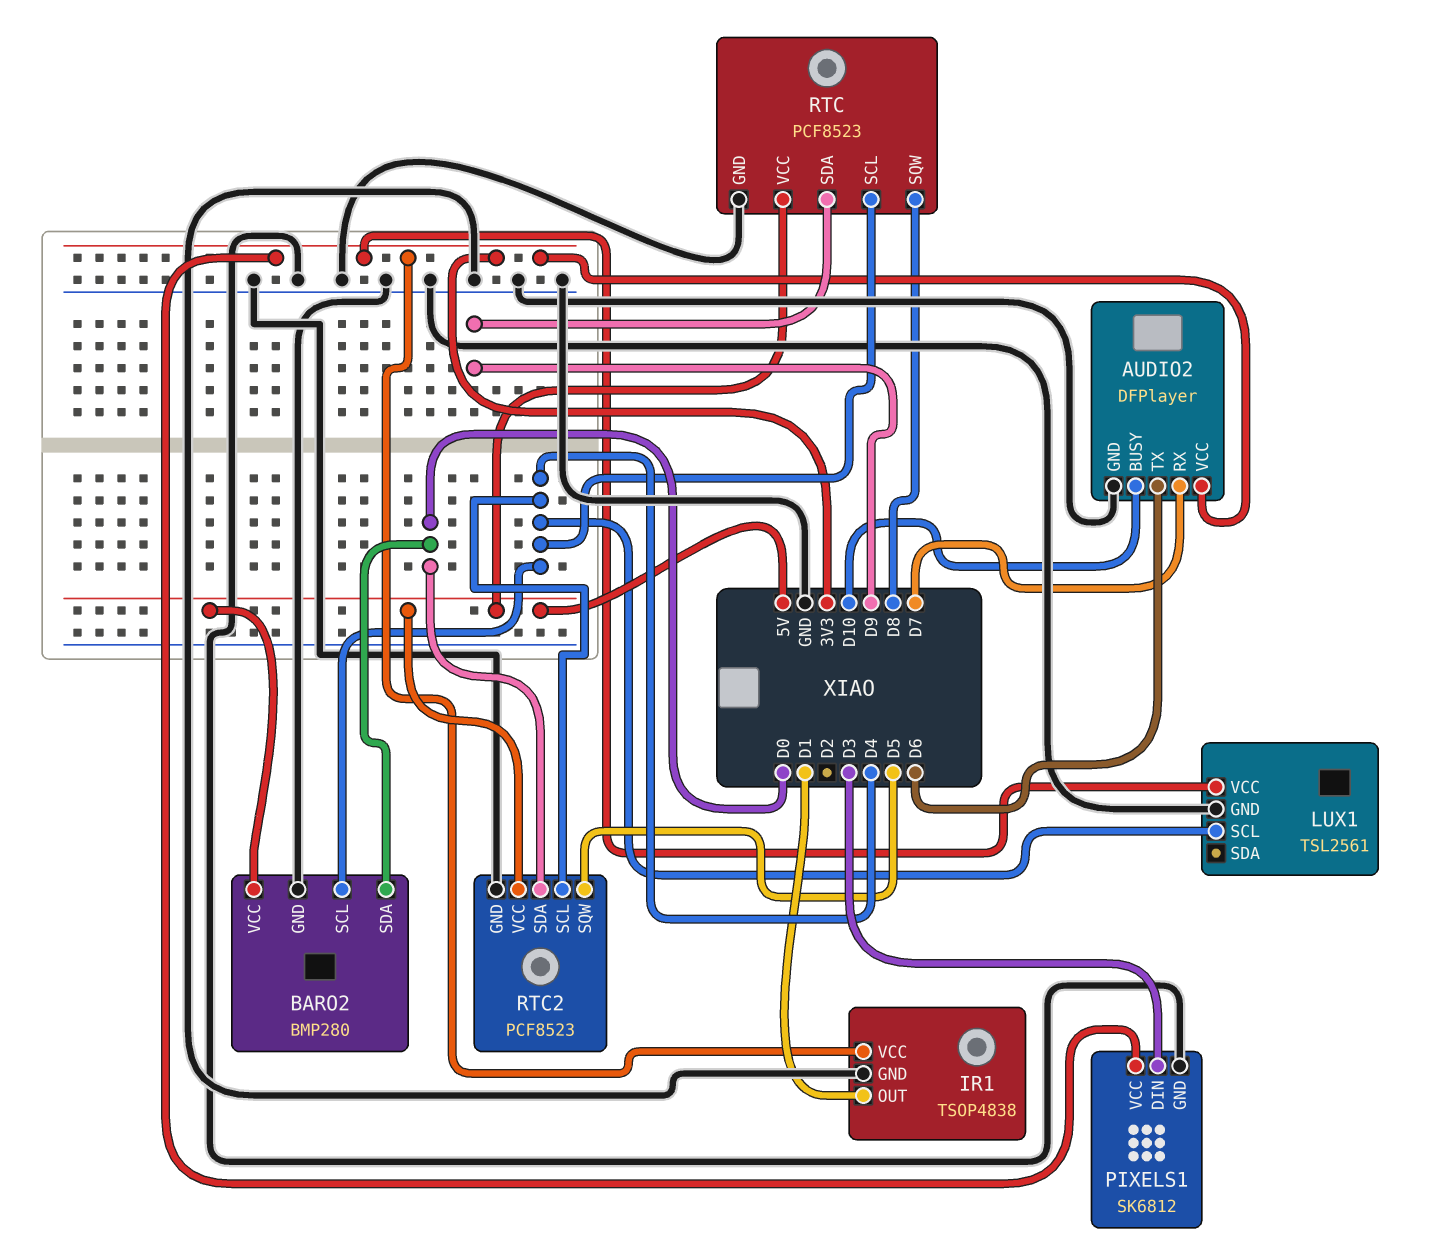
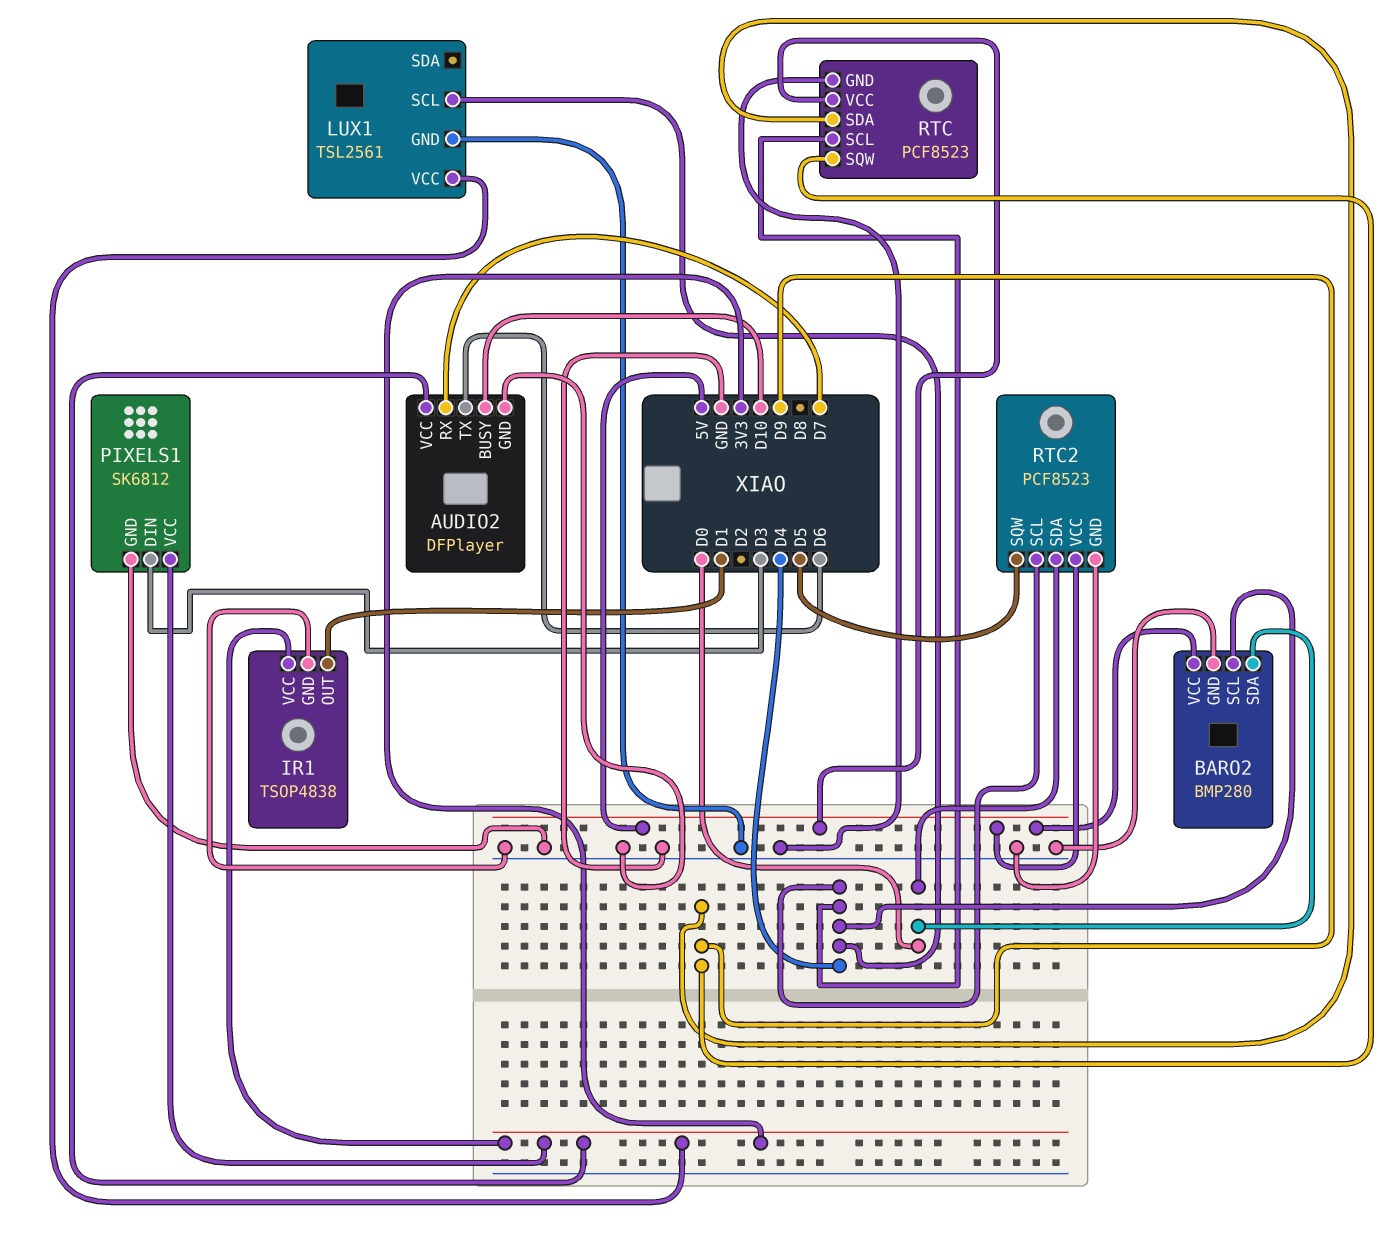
RTC pin SQW: D8 -> D9

